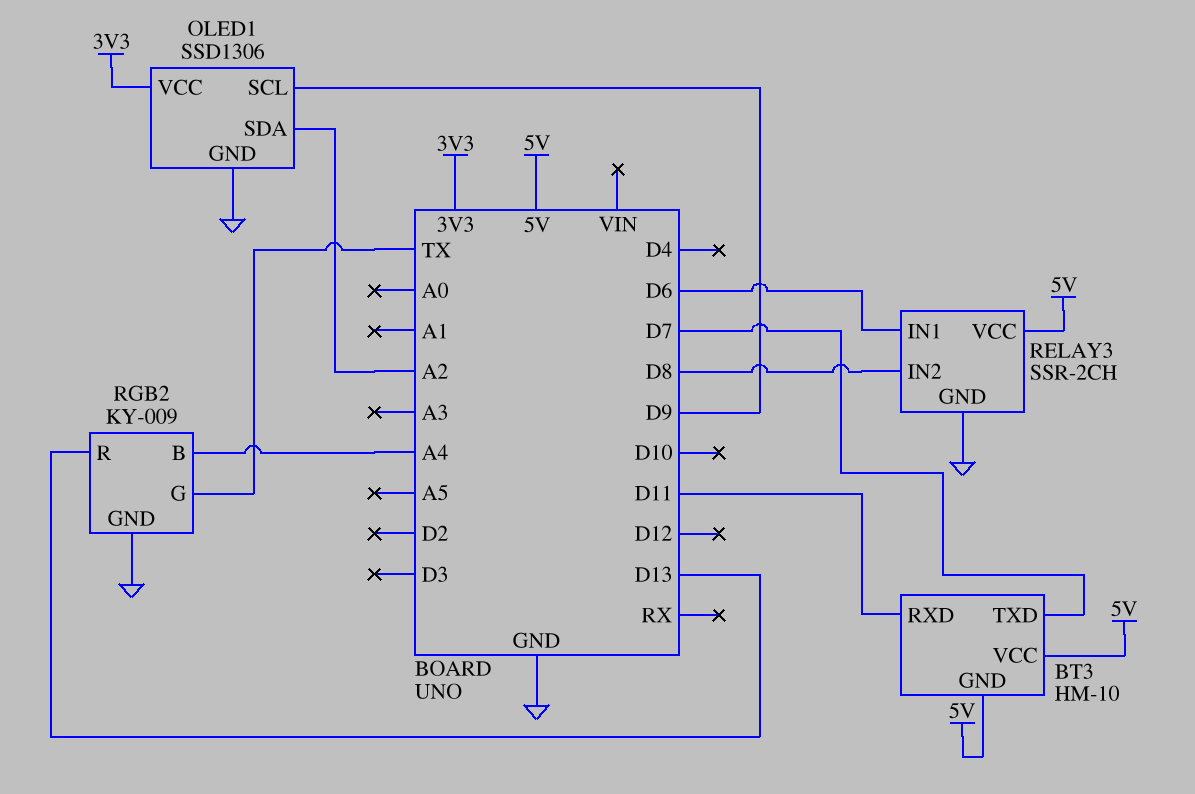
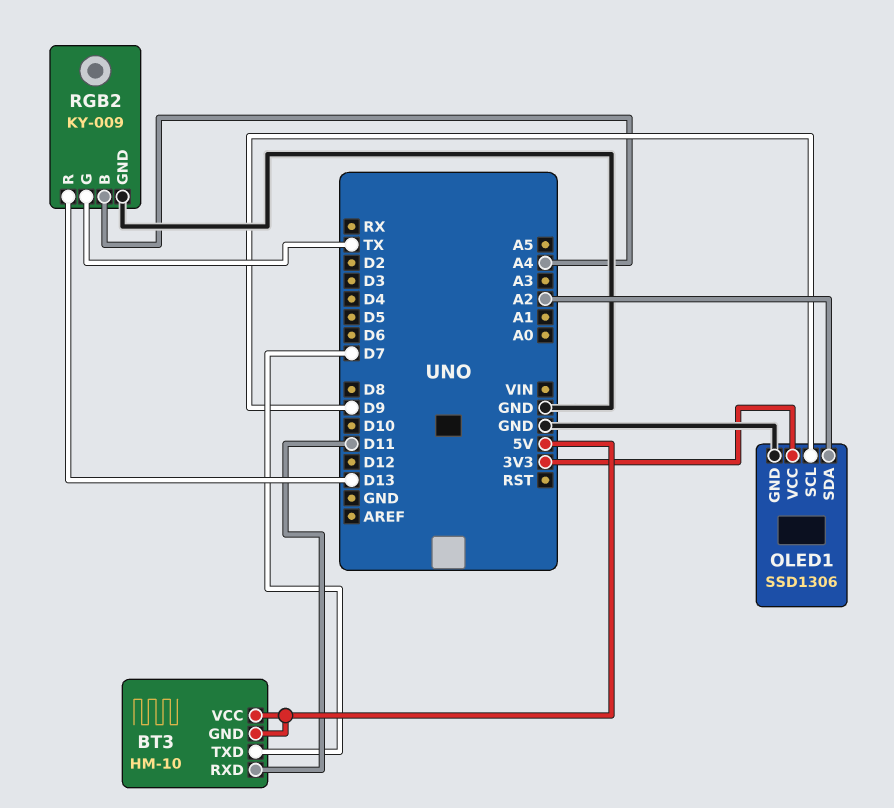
RELAY3: SSR-2CH -> none
RELAY3 pin GND: GND -> none
RELAY3 pin IN1: D6 -> none
RELAY3 pin IN2: D8 -> none
RELAY3 pin VCC: 5V -> none

